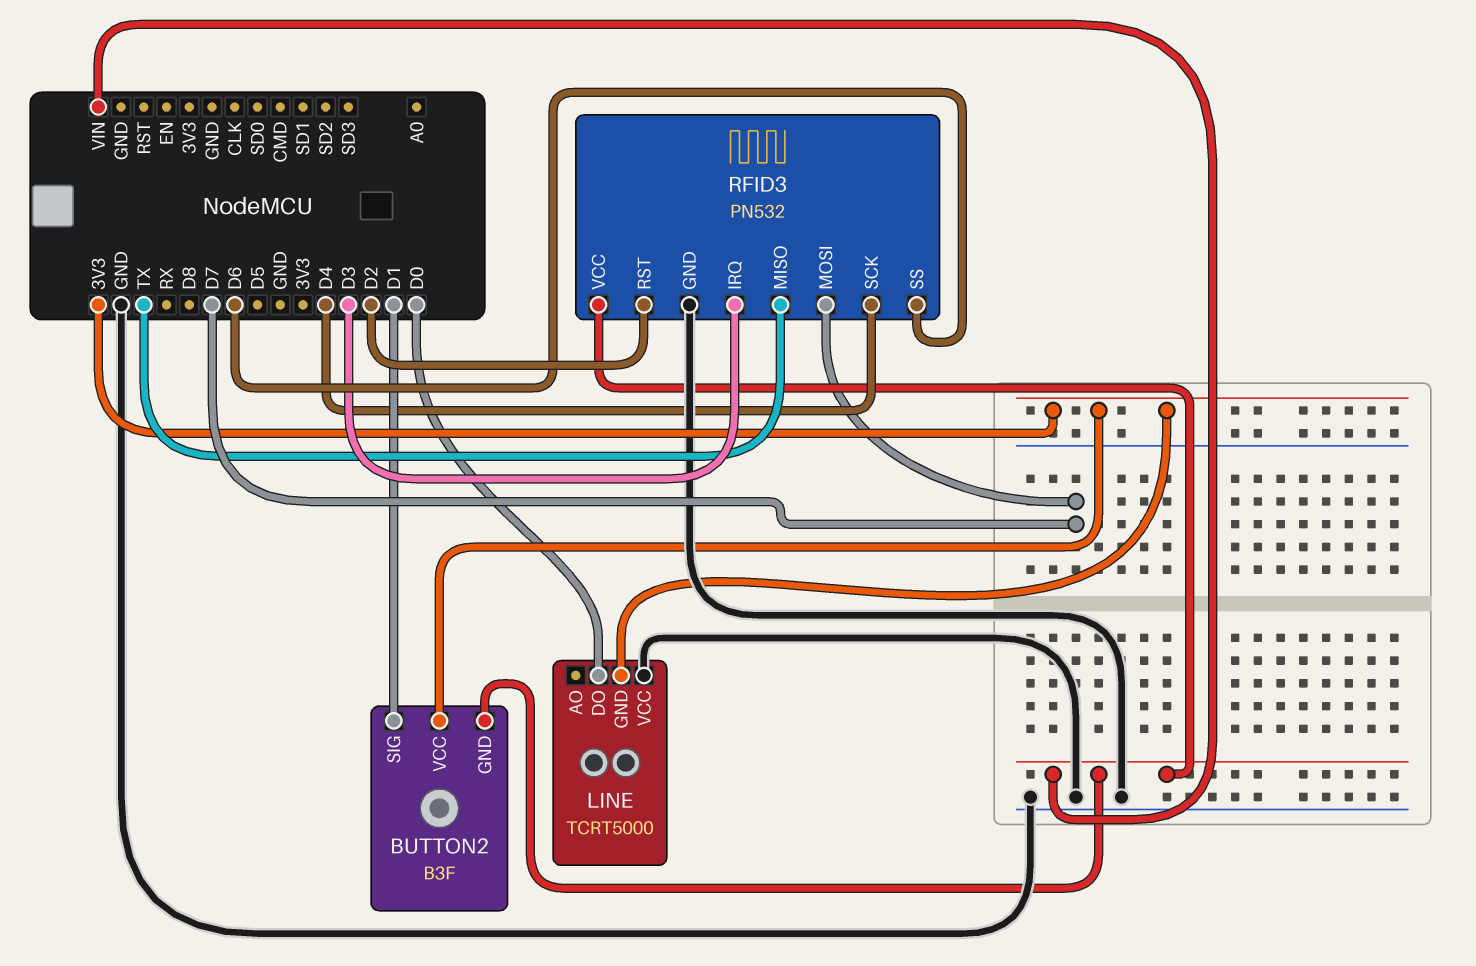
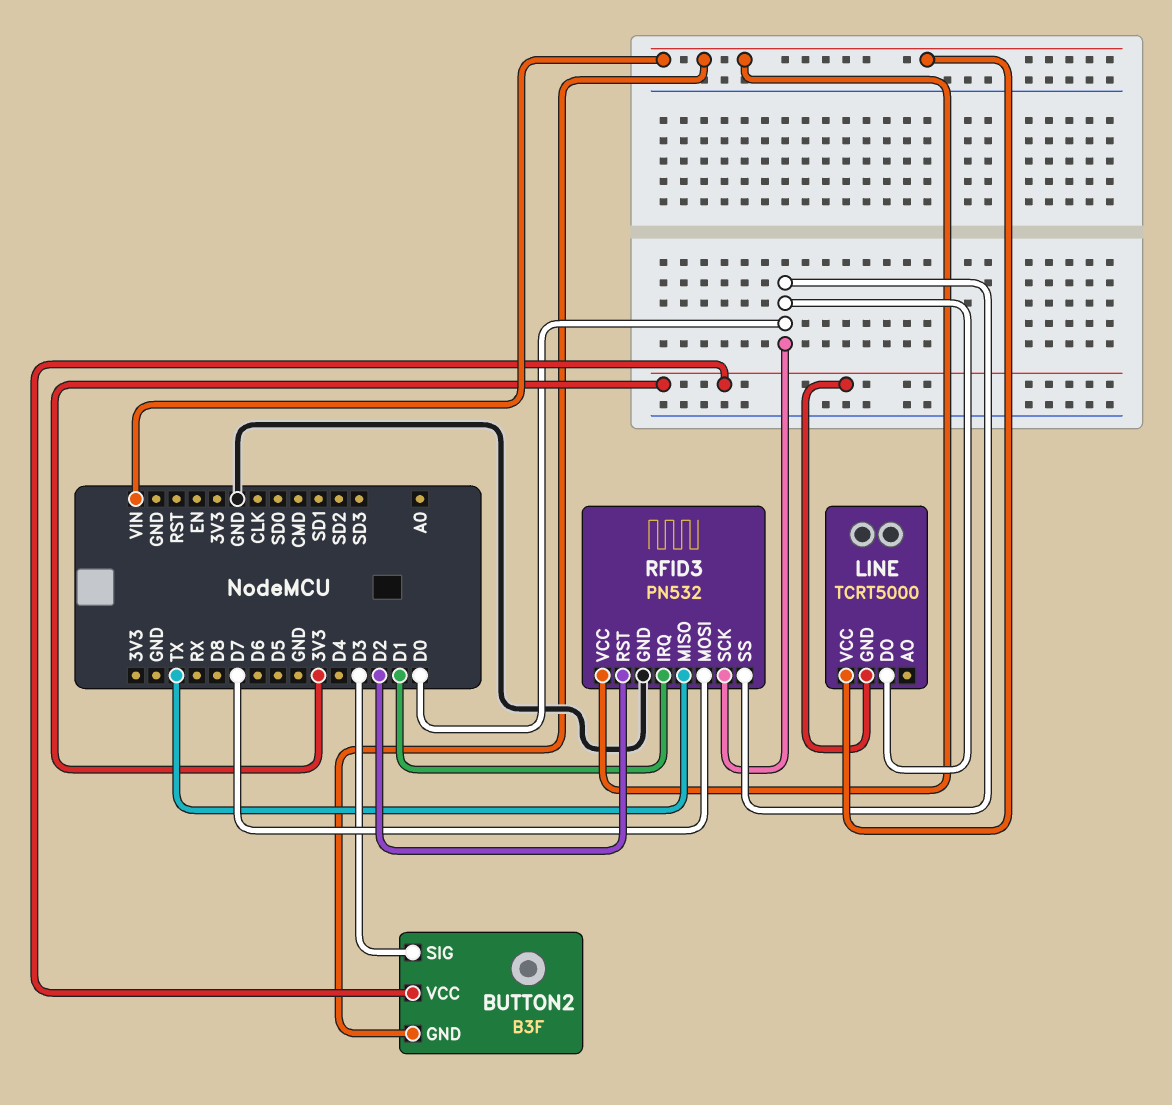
BUTTON2 pin SIG: D1 -> D3
LINE pin VCC: GND -> VIN
RFID3 pin IRQ: D3 -> D1
RFID3 pin SCK: D4 -> D0
RFID3 pin SS: D6 -> D0

